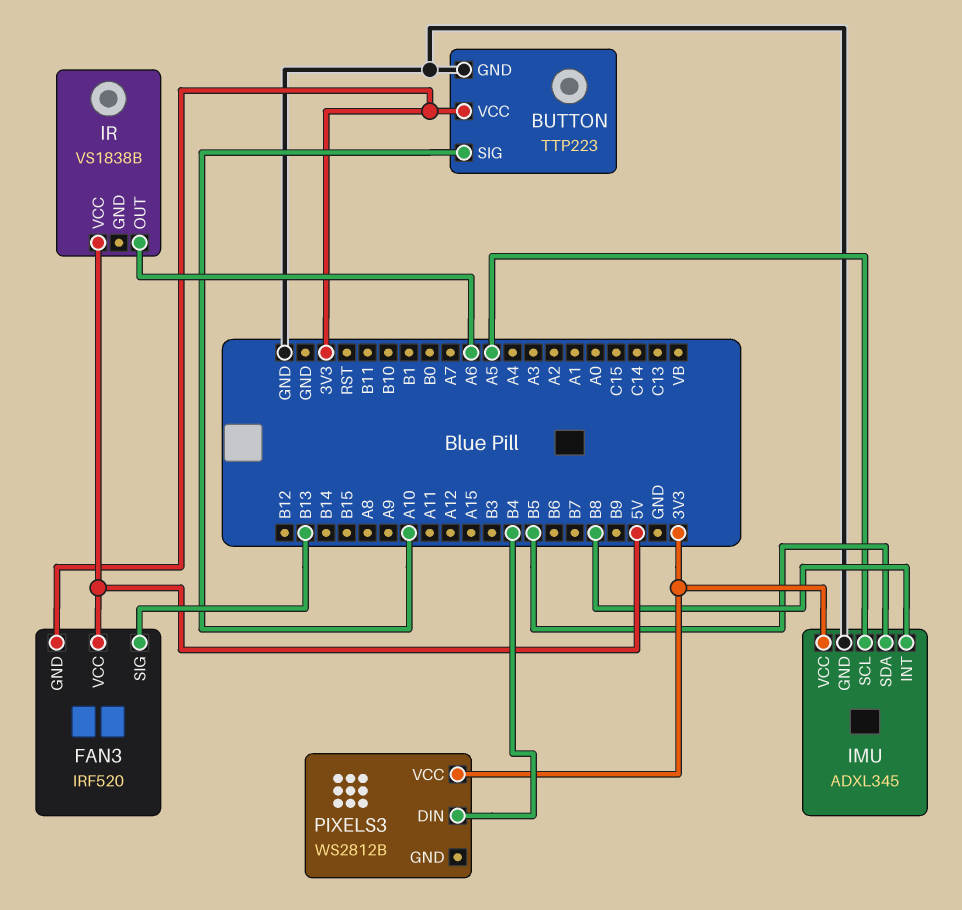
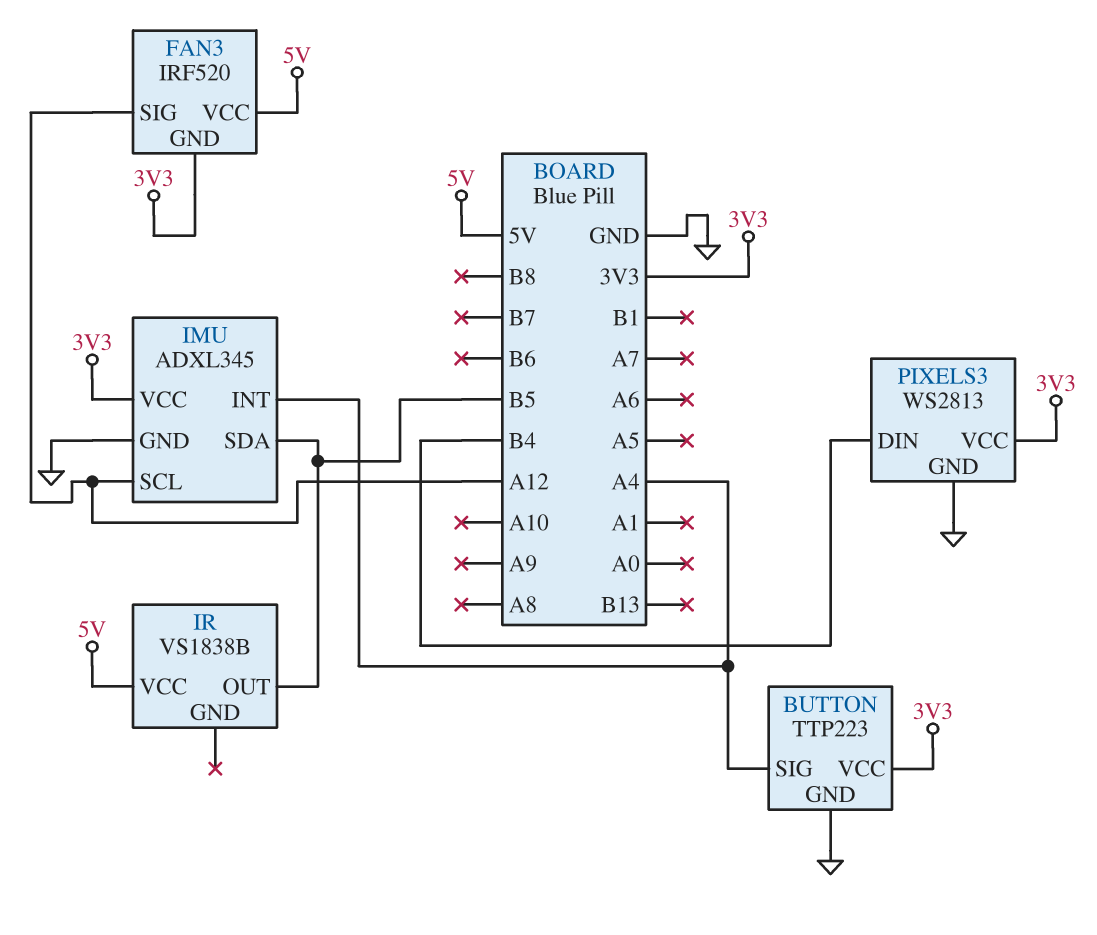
BUTTON pin SIG: A10 -> A4
FAN3 pin SIG: B13 -> A12
IMU pin INT: B8 -> A4
IMU pin SCL: A5 -> A12
IR pin OUT: A6 -> B5
PIXELS3: WS2812B -> WS2813
PIXELS3 pin GND: none -> GND

